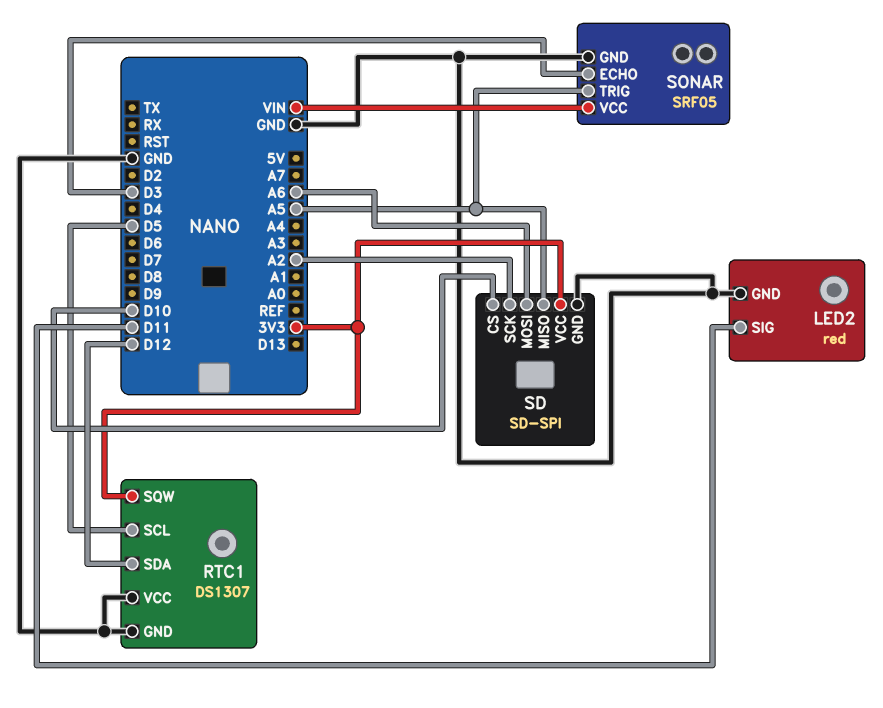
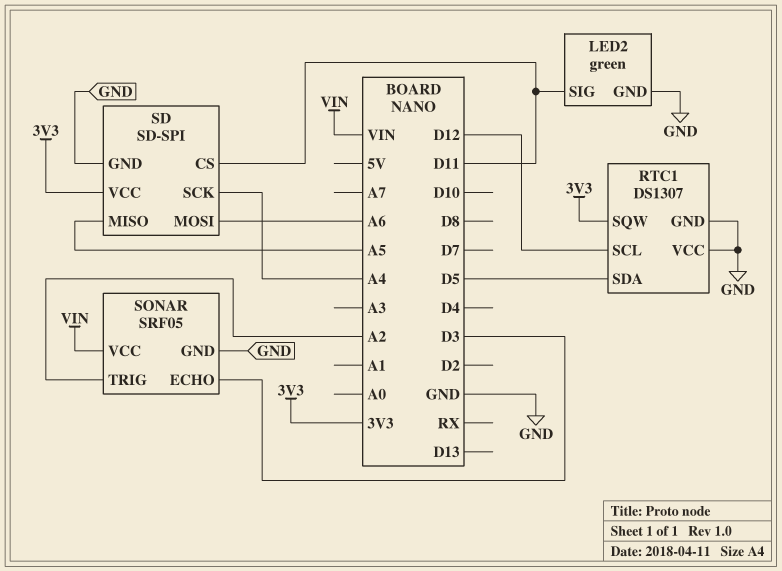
LED2: red -> green
RTC1 pin SCL: D5 -> D12
RTC1 pin SDA: D12 -> D5
SD pin CS: D10 -> D11
SD pin SCK: A2 -> A4
SONAR pin TRIG: A5 -> A2

